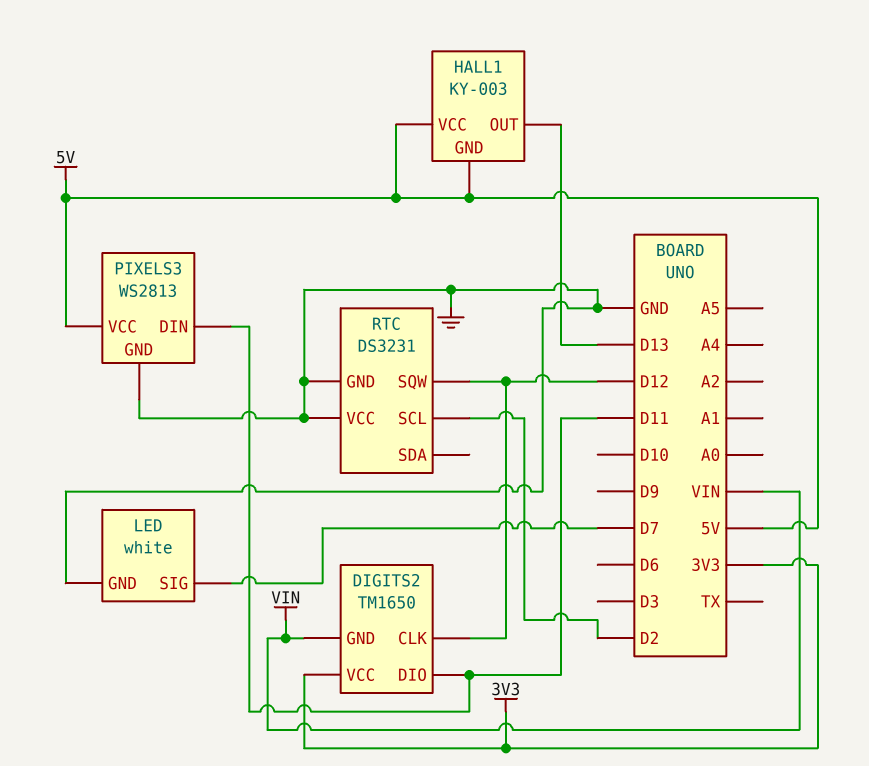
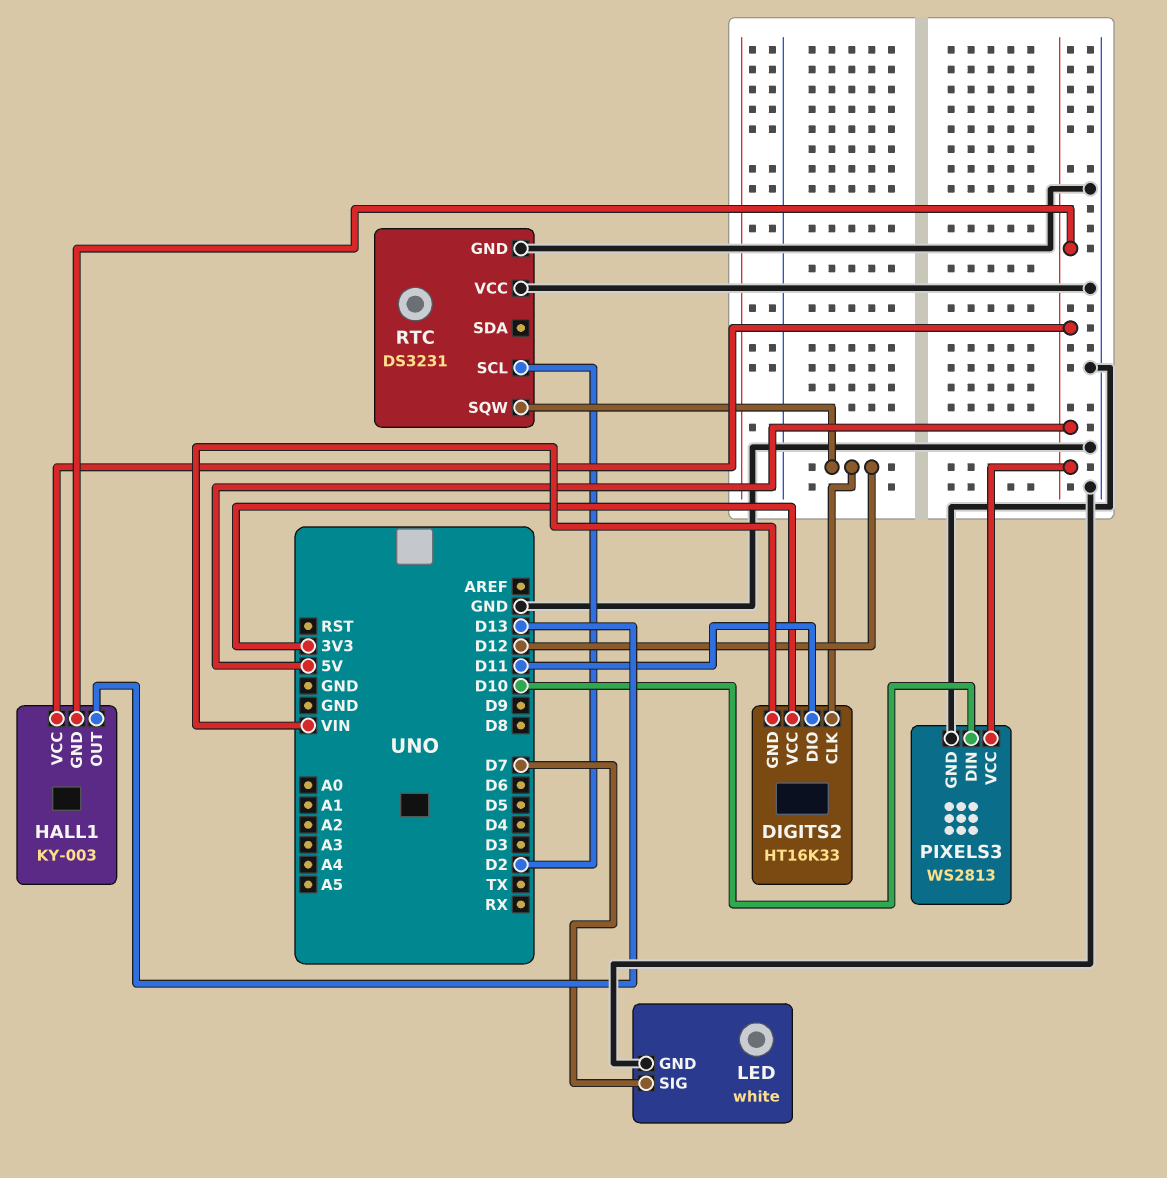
DIGITS2: TM1650 -> HT16K33
PIXELS3 pin DIN: D11 -> D10

